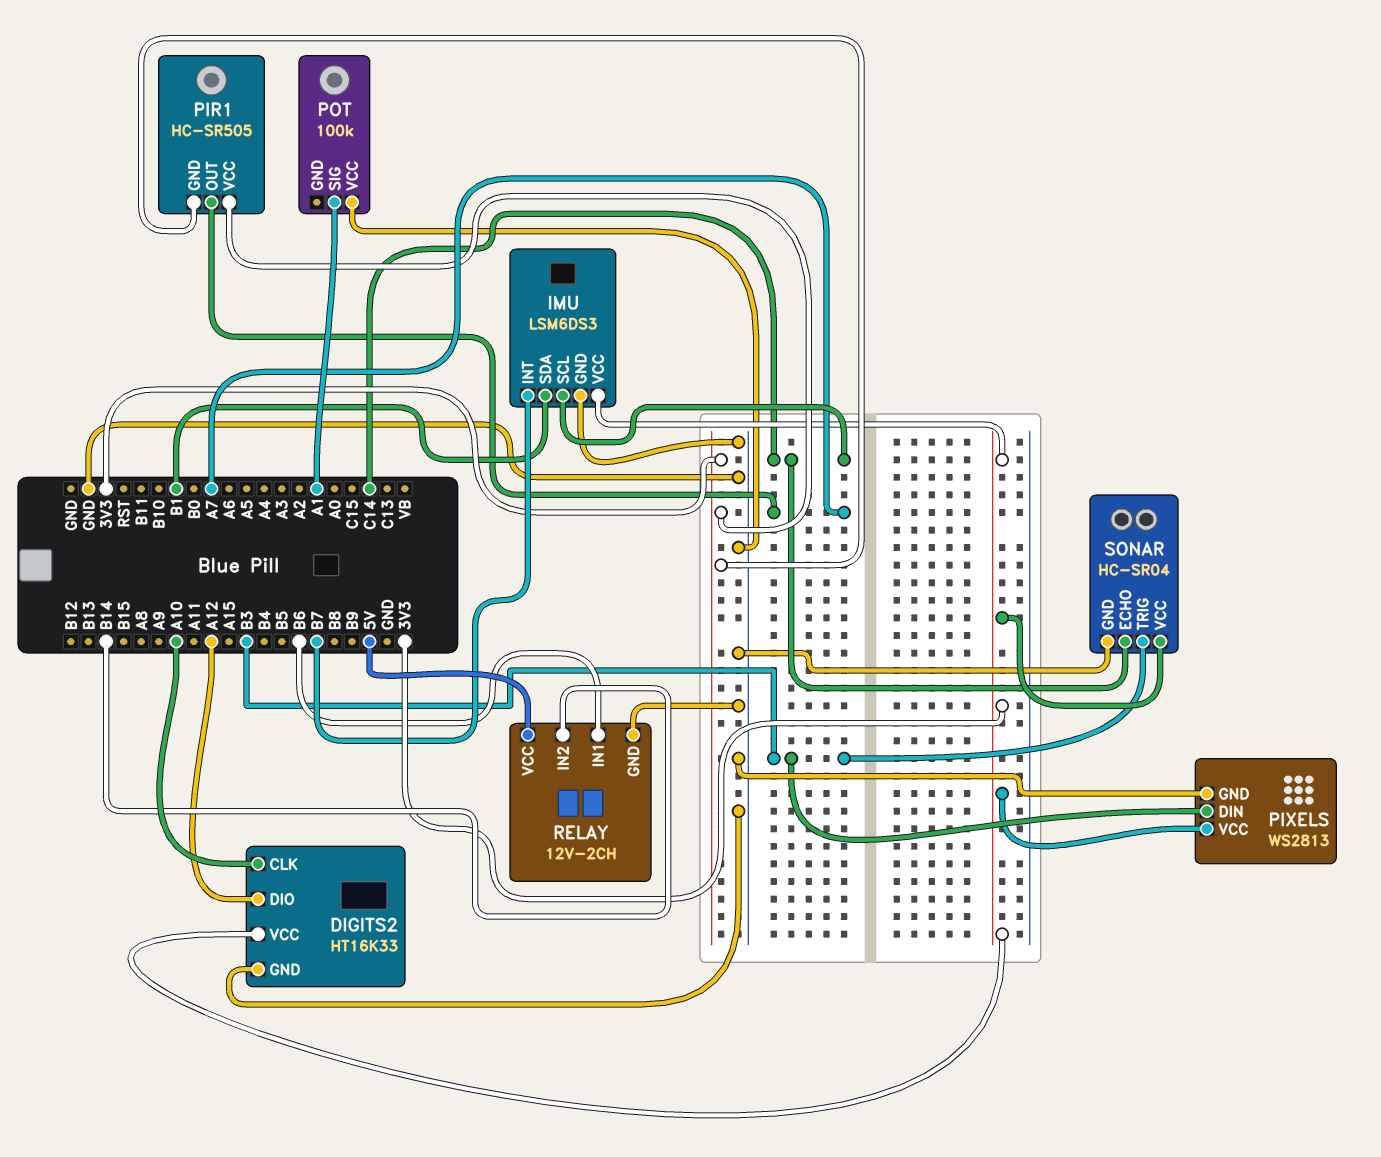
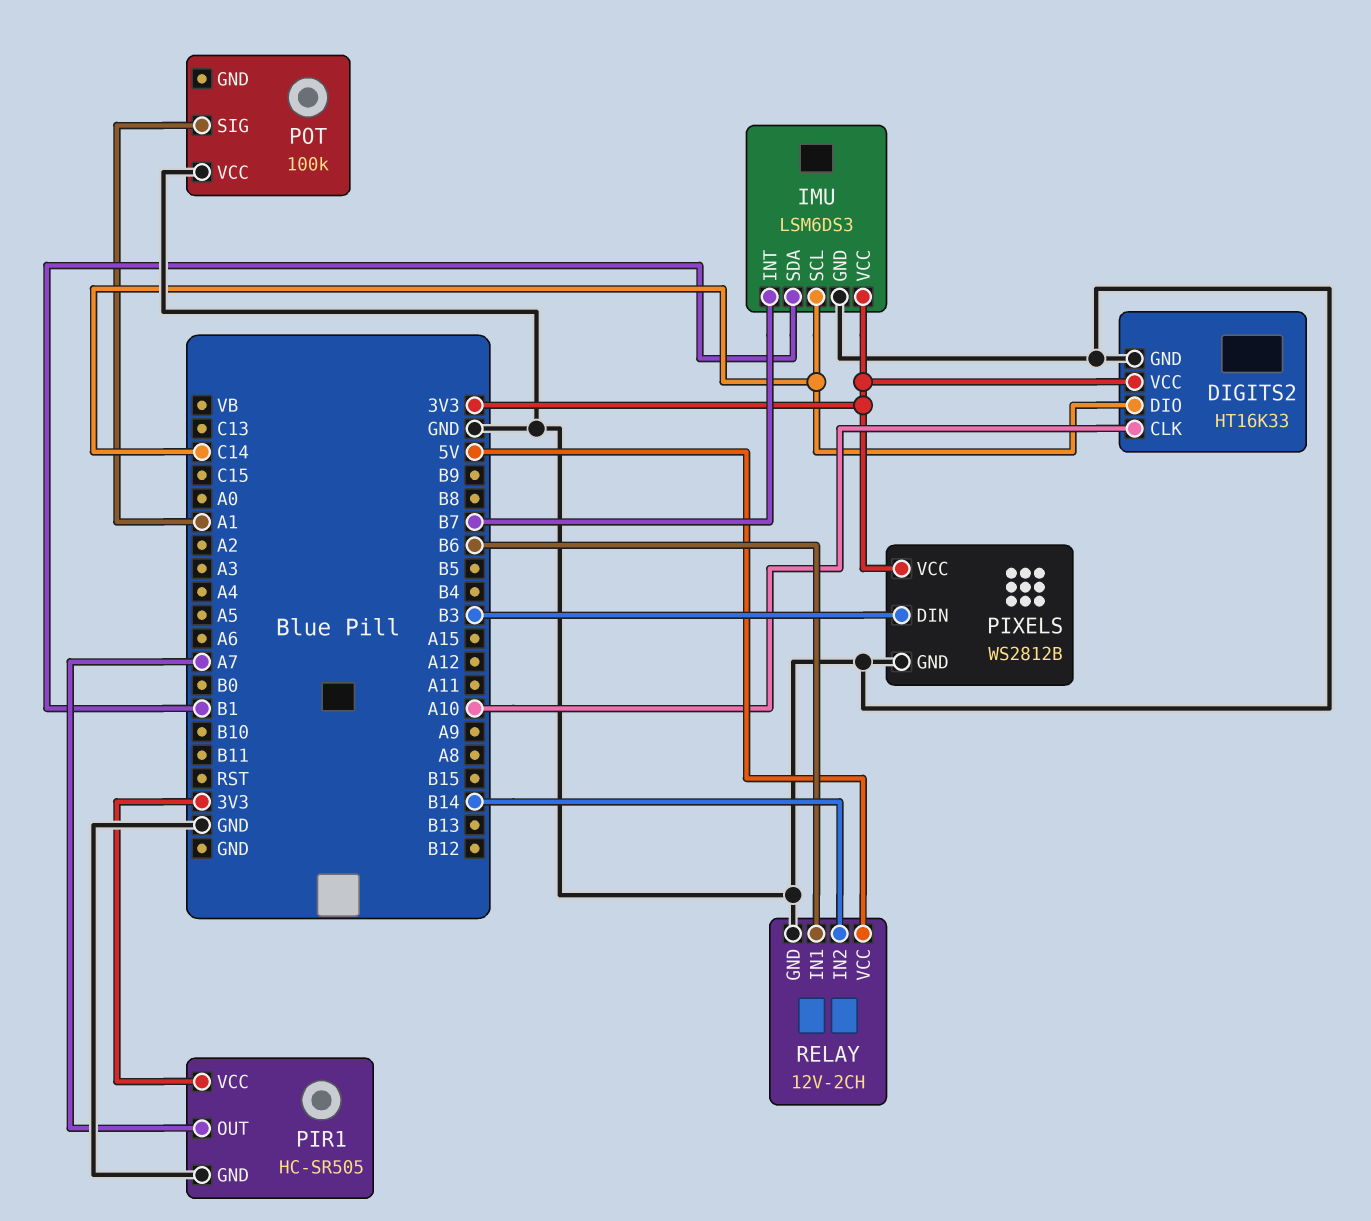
DIGITS2 pin DIO: A12 -> C14
PIR1 pin GND: 3V3 -> GND
PIXELS: WS2813 -> WS2812B
SONAR: HC-SR04 -> none
SONAR pin ECHO: C14 -> none
SONAR pin GND: GND -> none
SONAR pin TRIG: B3 -> none
SONAR pin VCC: 3V3 -> none

